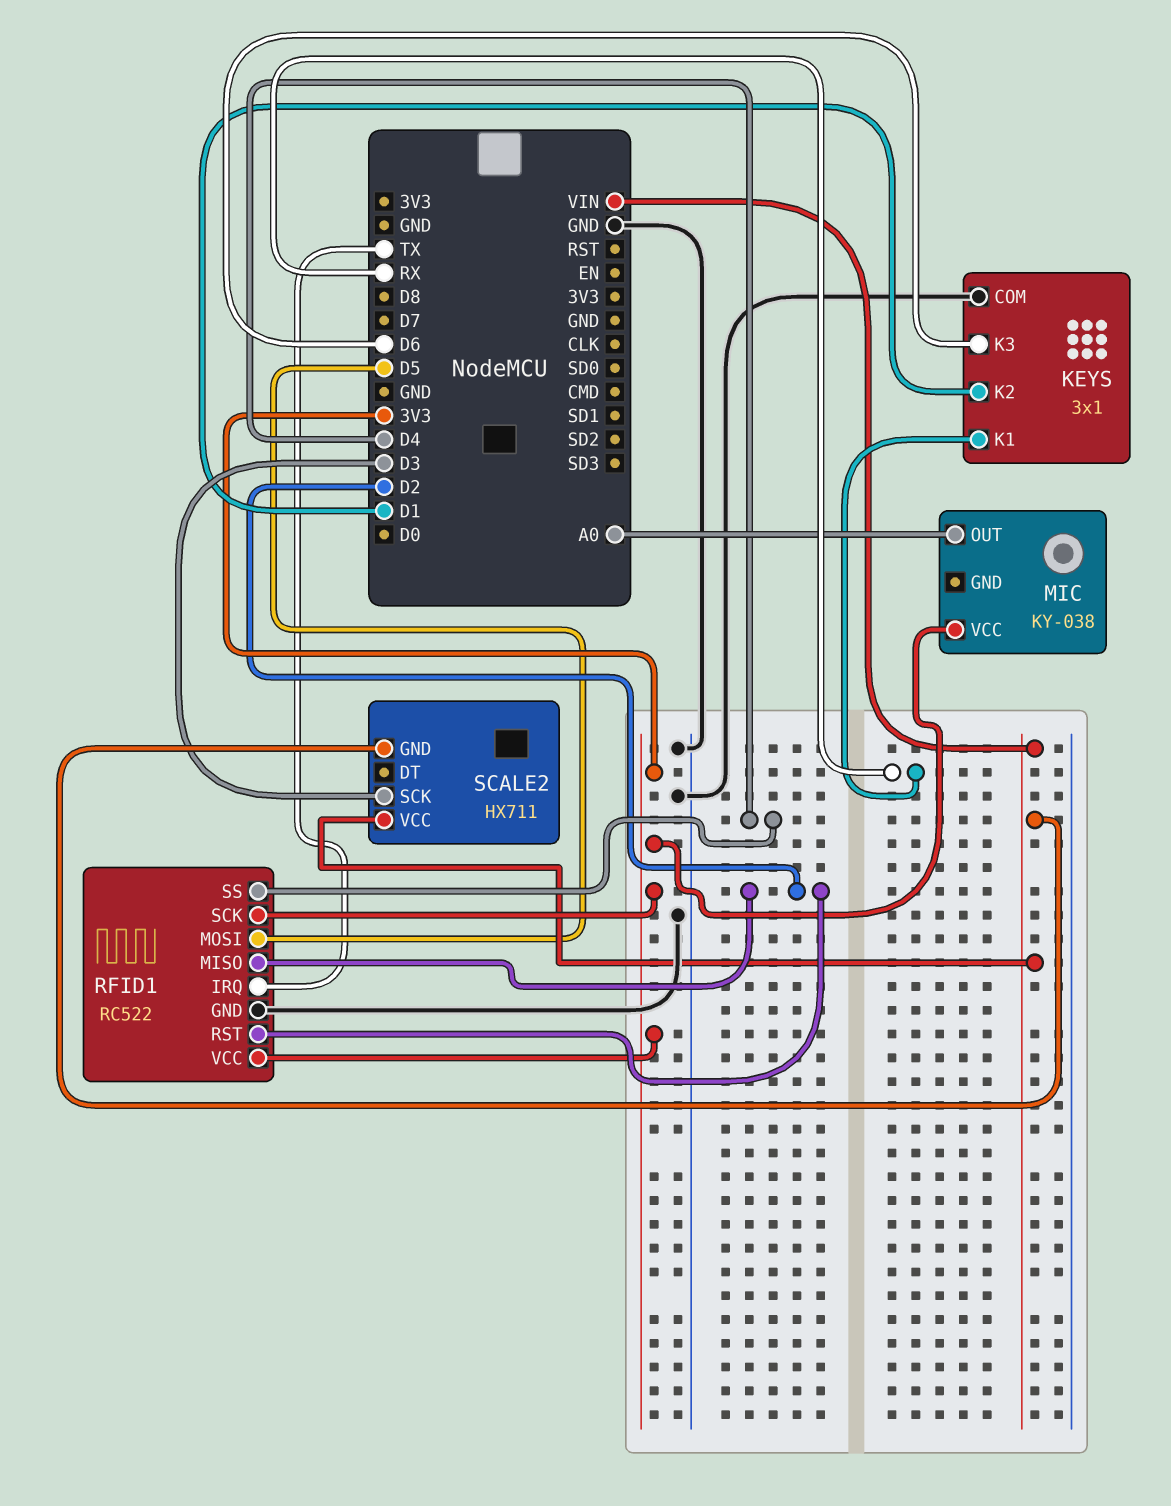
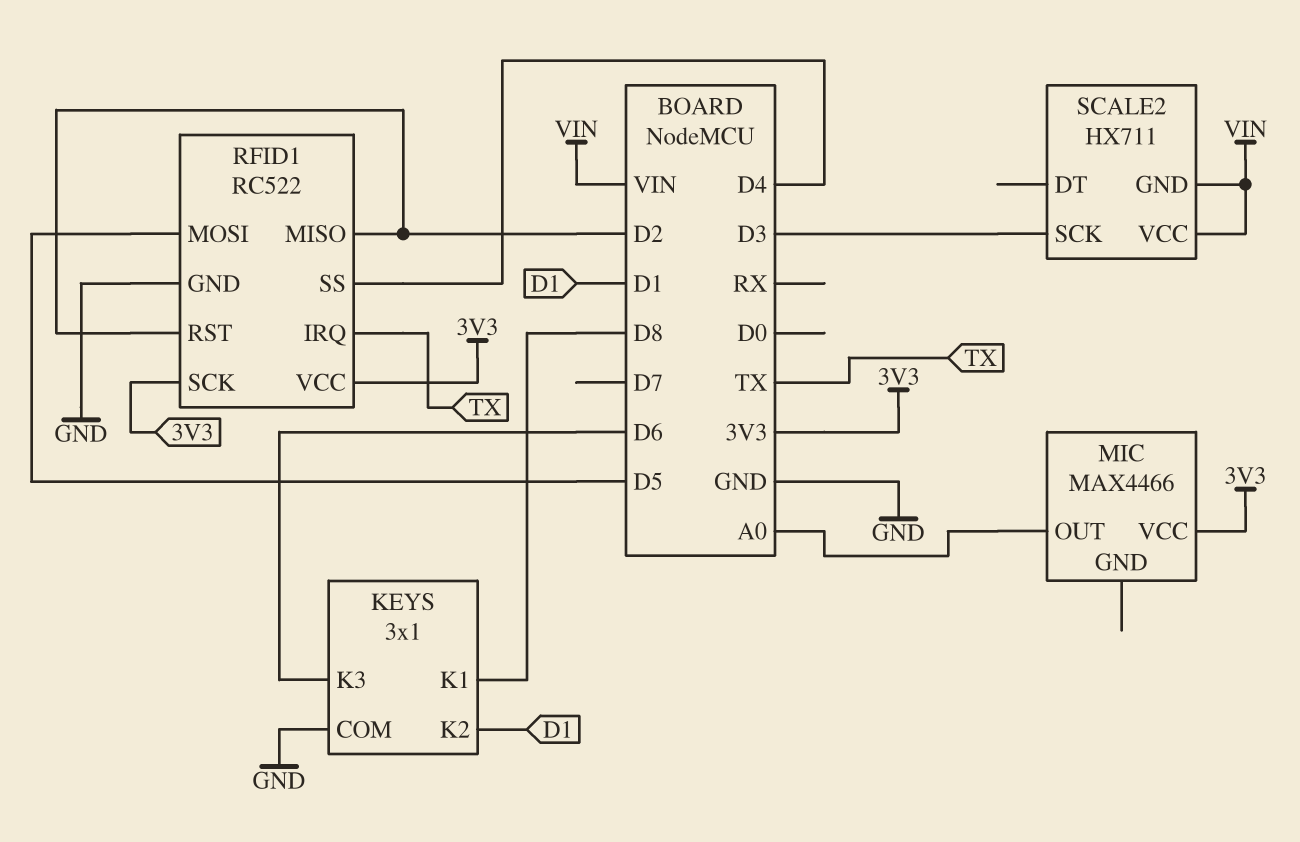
KEYS pin K1: RX -> D8
MIC: KY-038 -> MAX4466

